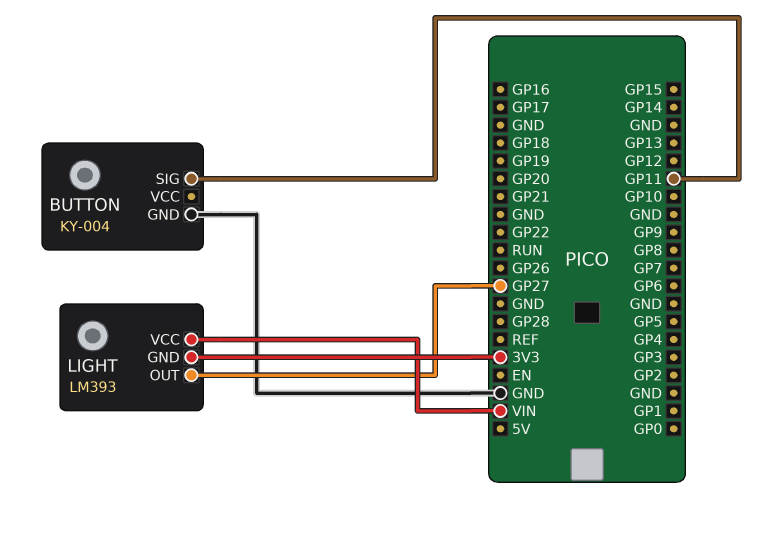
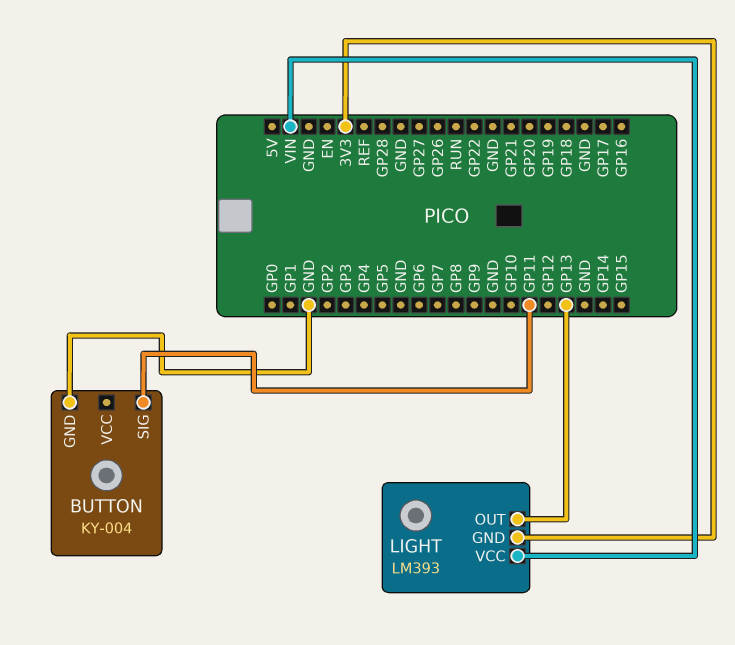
LIGHT pin OUT: GP27 -> GP13

